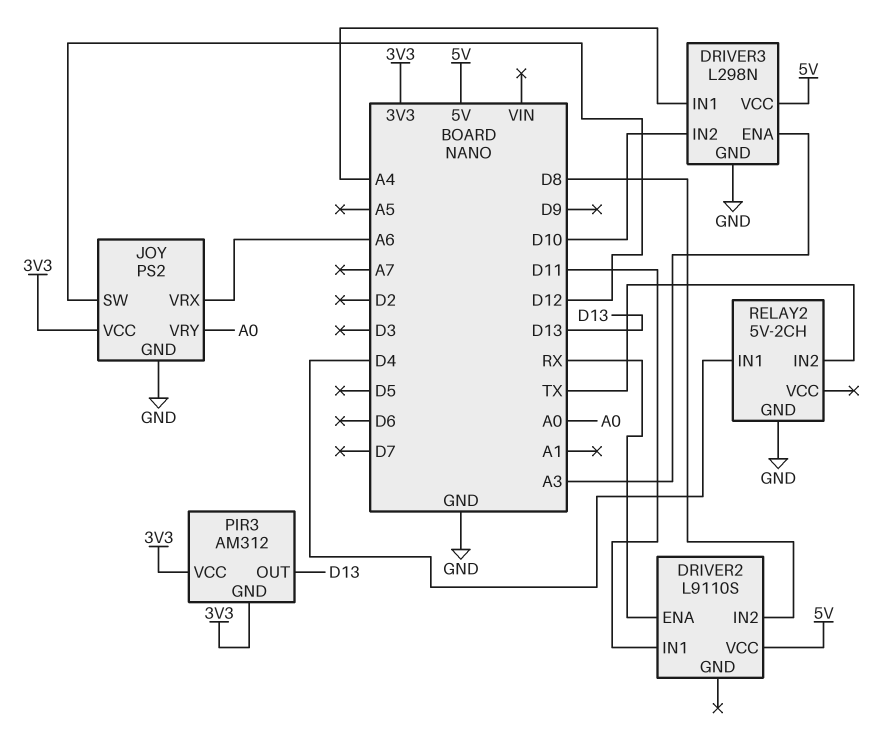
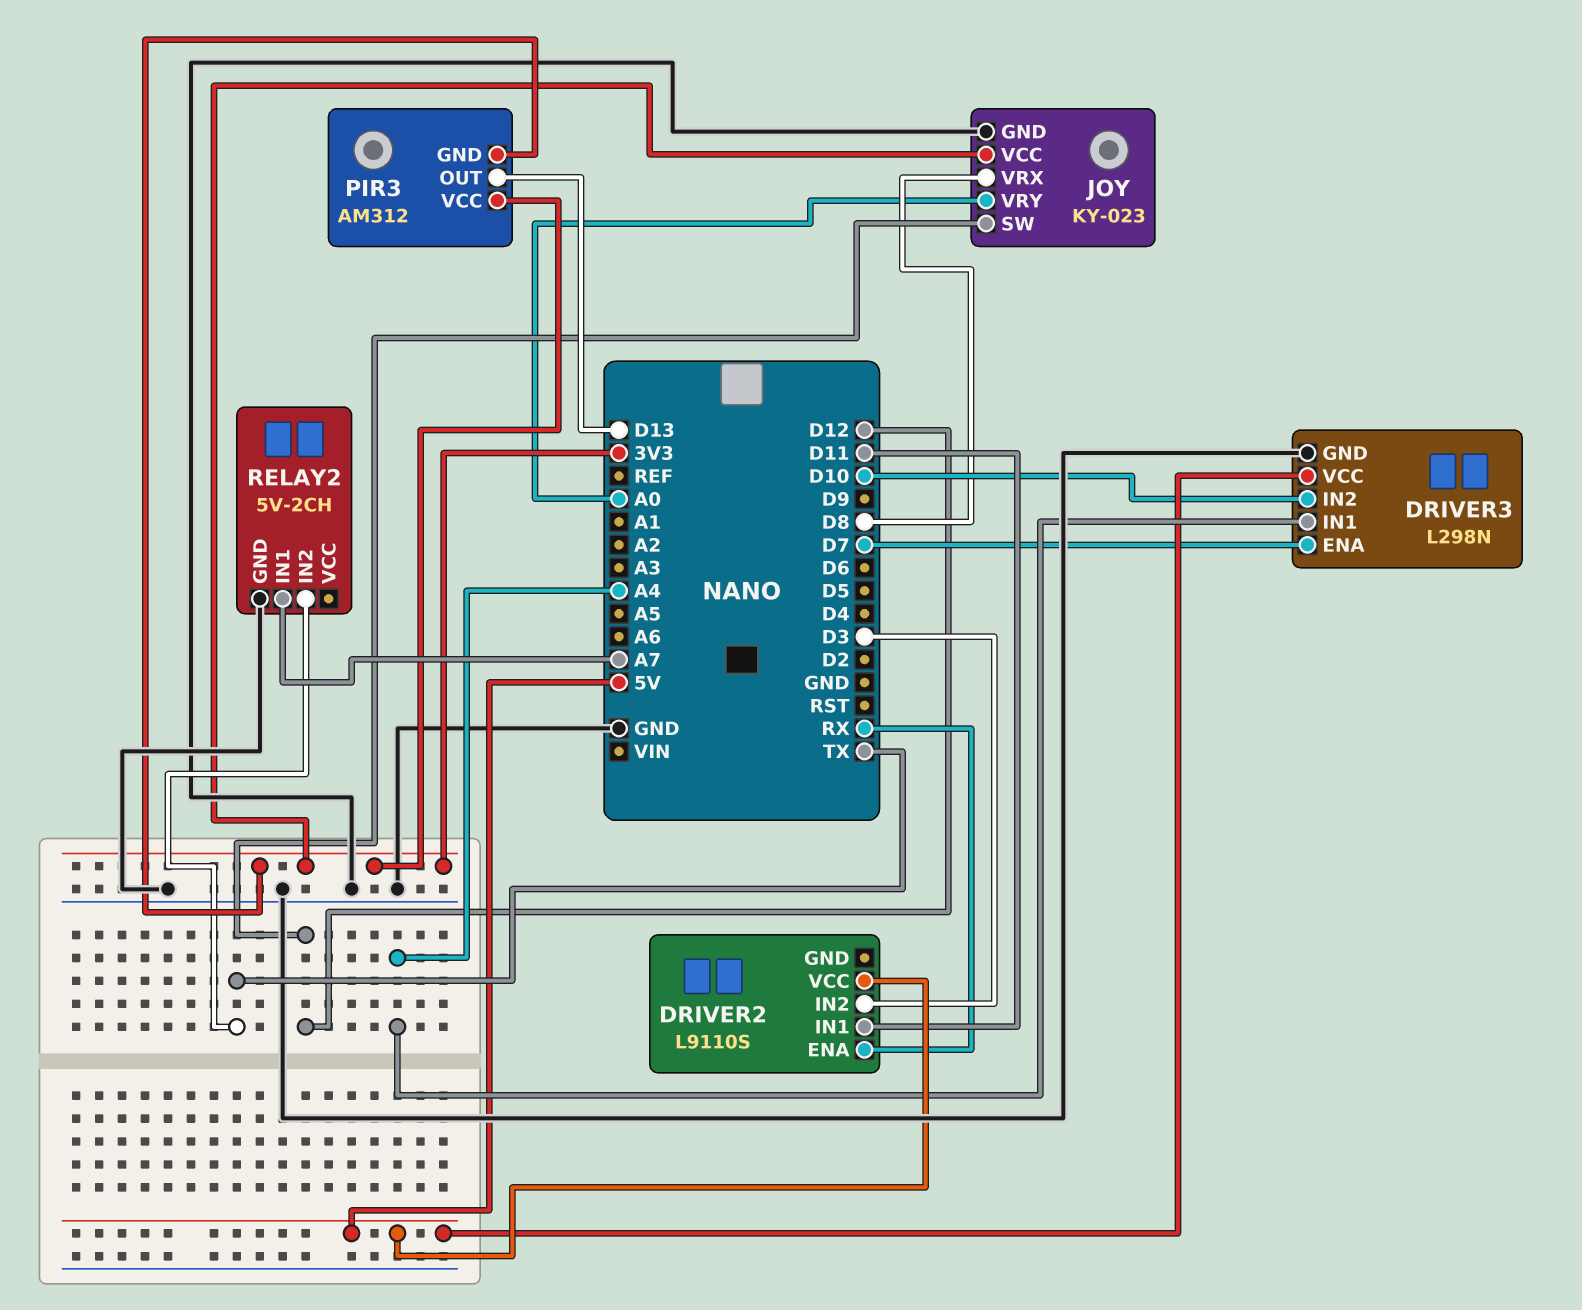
DRIVER2 pin IN2: D8 -> D3
DRIVER3 pin ENA: A3 -> D7
JOY: PS2 -> KY-023
JOY pin VRX: A6 -> D8
RELAY2 pin IN1: D4 -> A7

